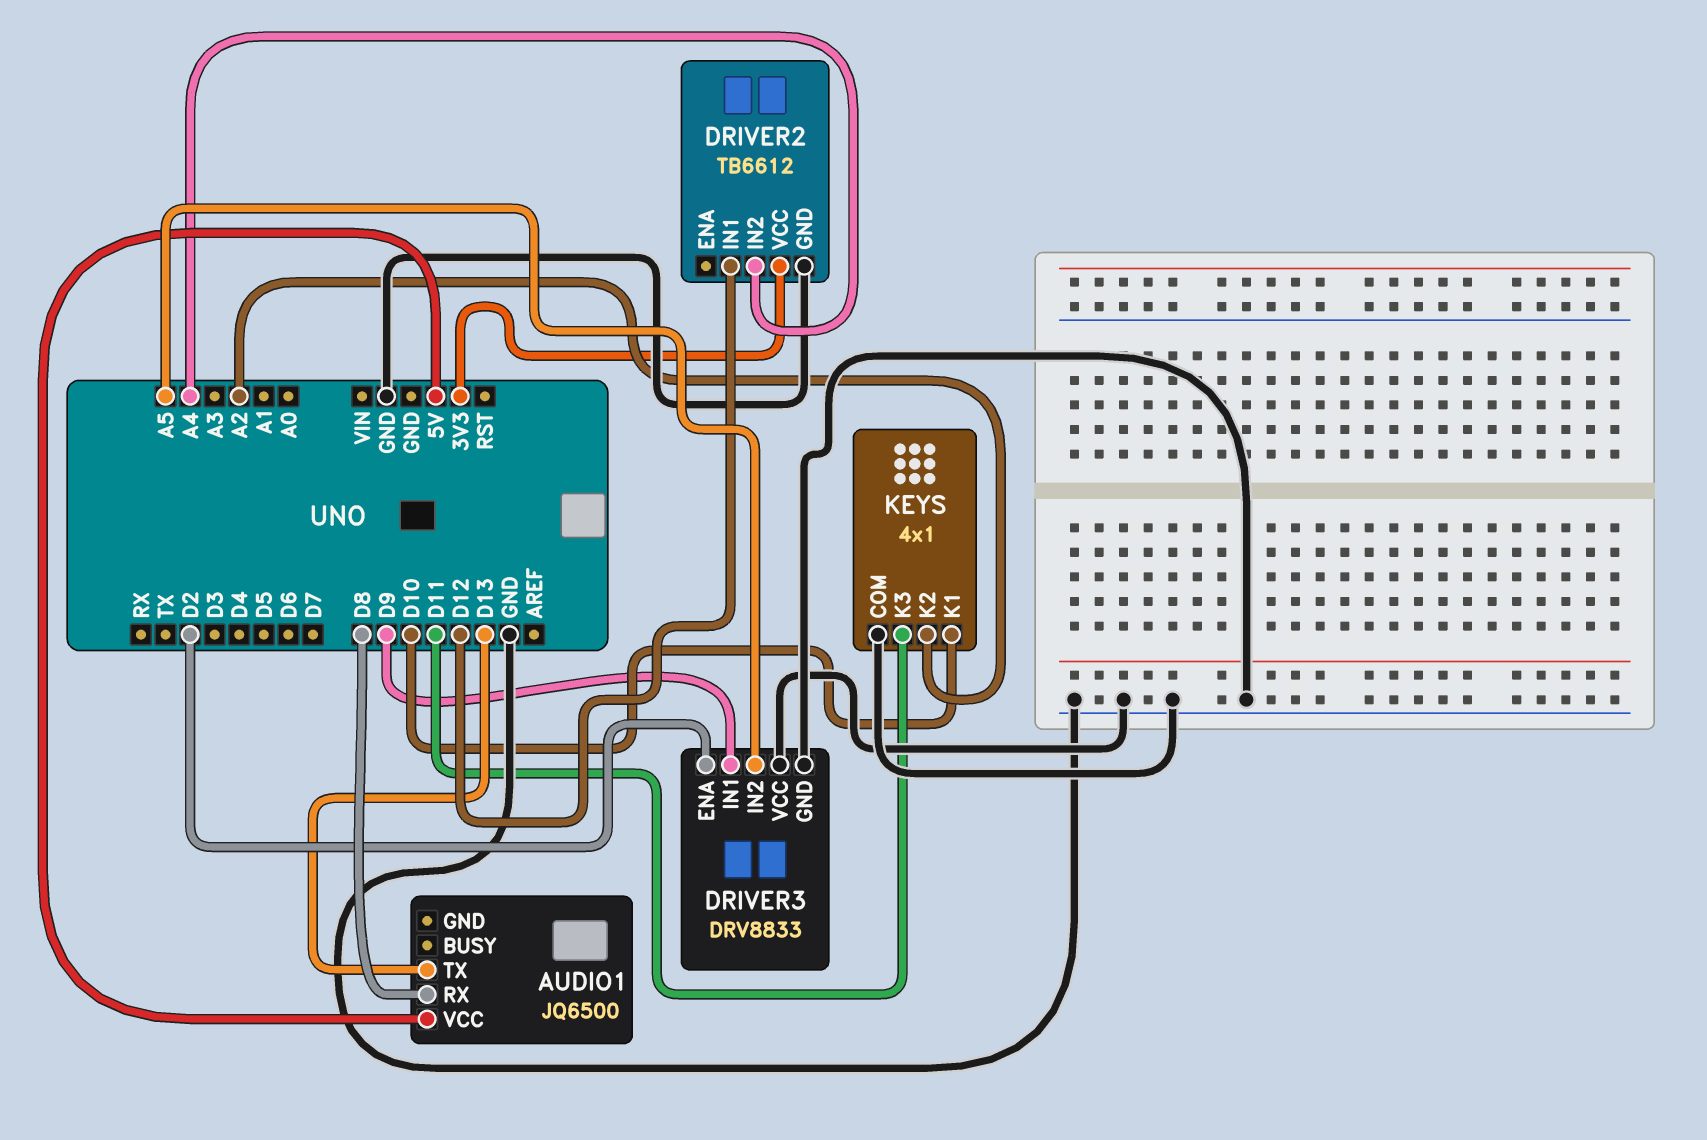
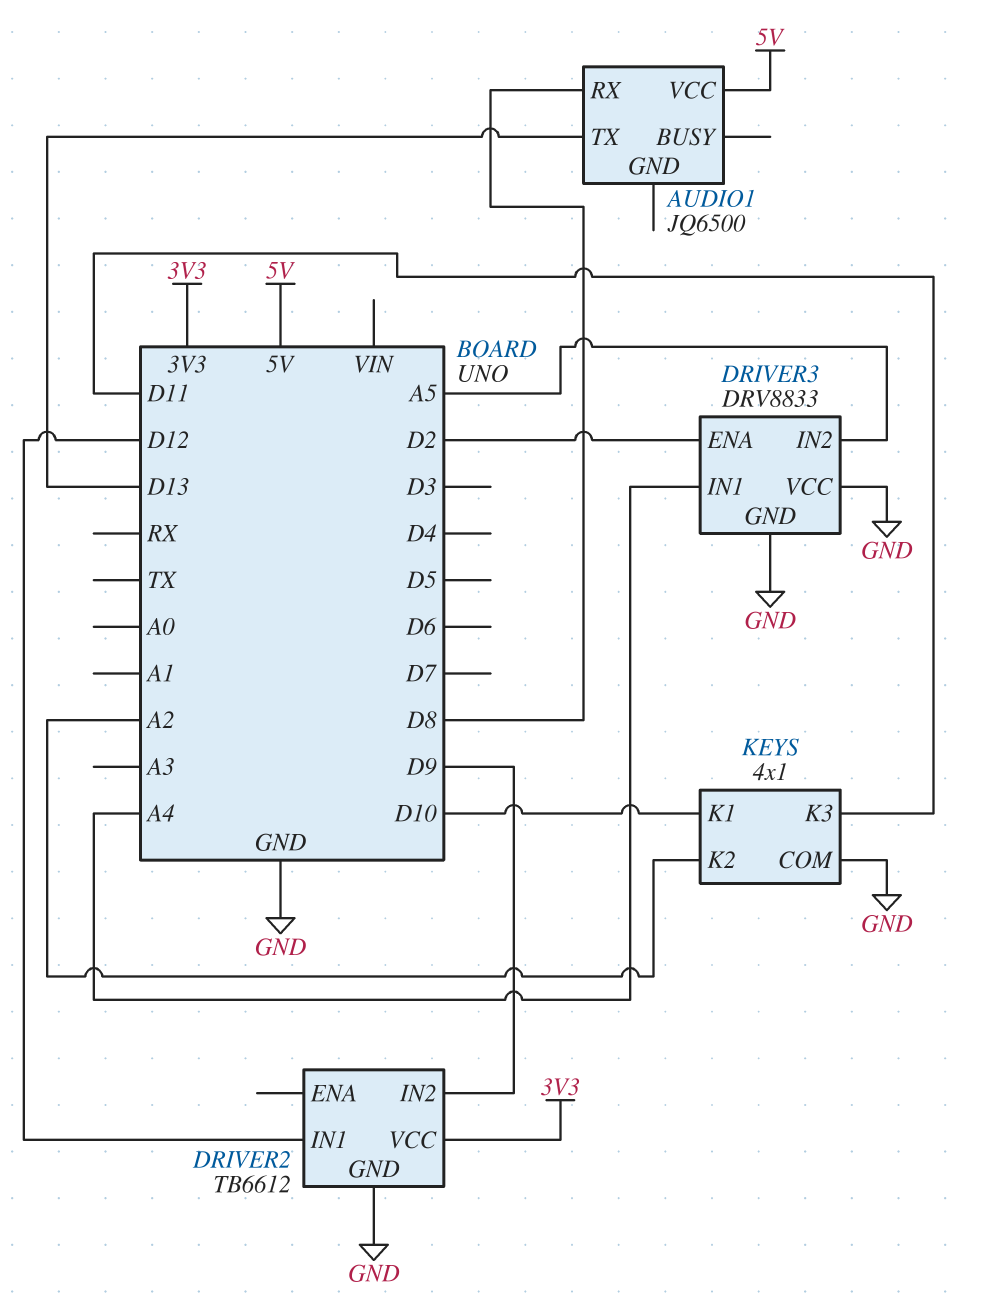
DRIVER2 pin IN2: A4 -> D9
DRIVER3 pin IN1: D9 -> A4

